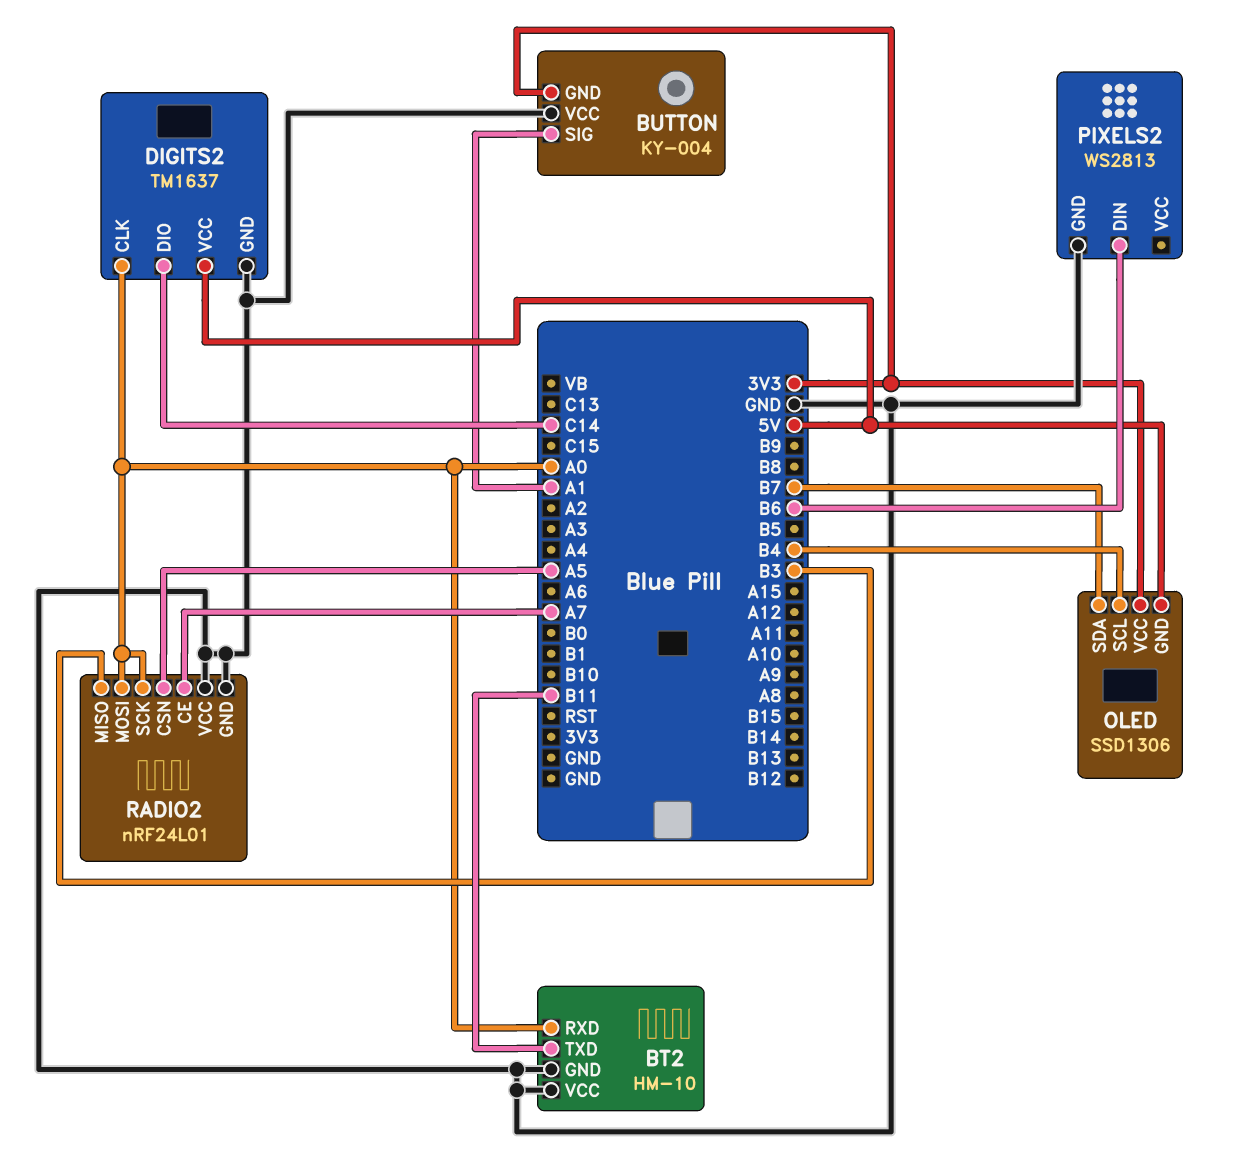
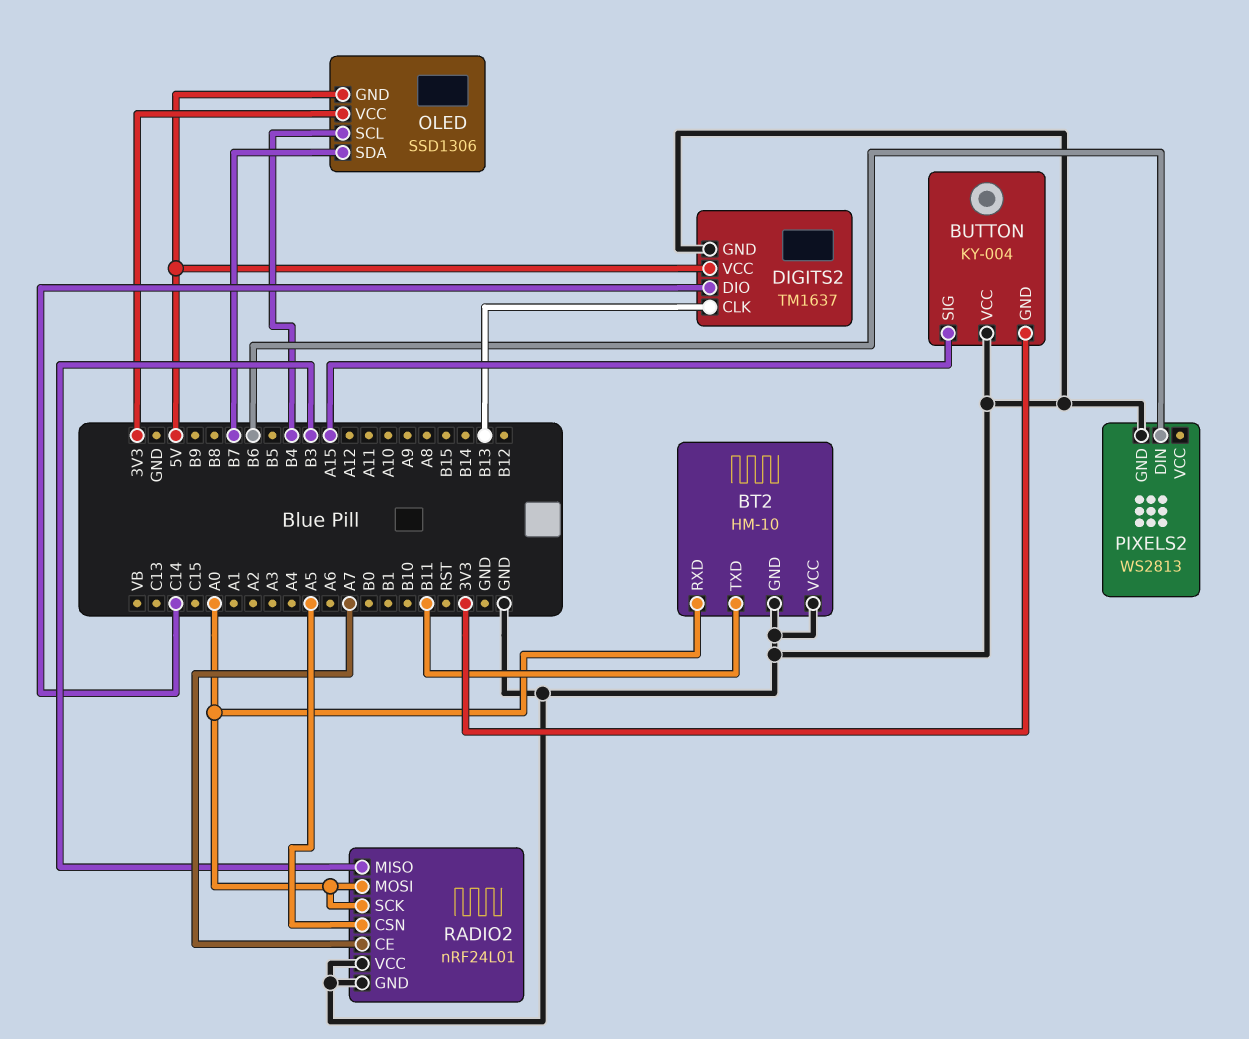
BUTTON pin SIG: A1 -> A15
DIGITS2 pin CLK: A0 -> B13

